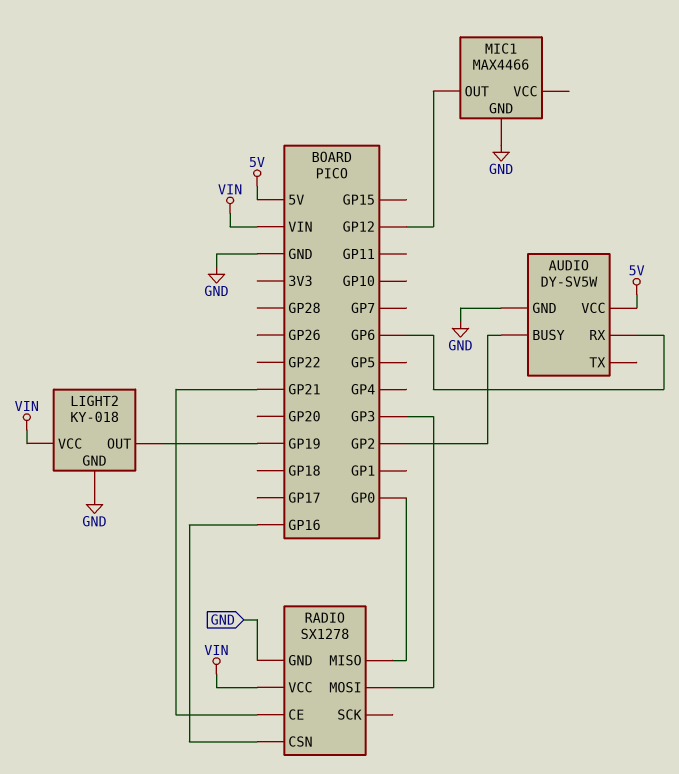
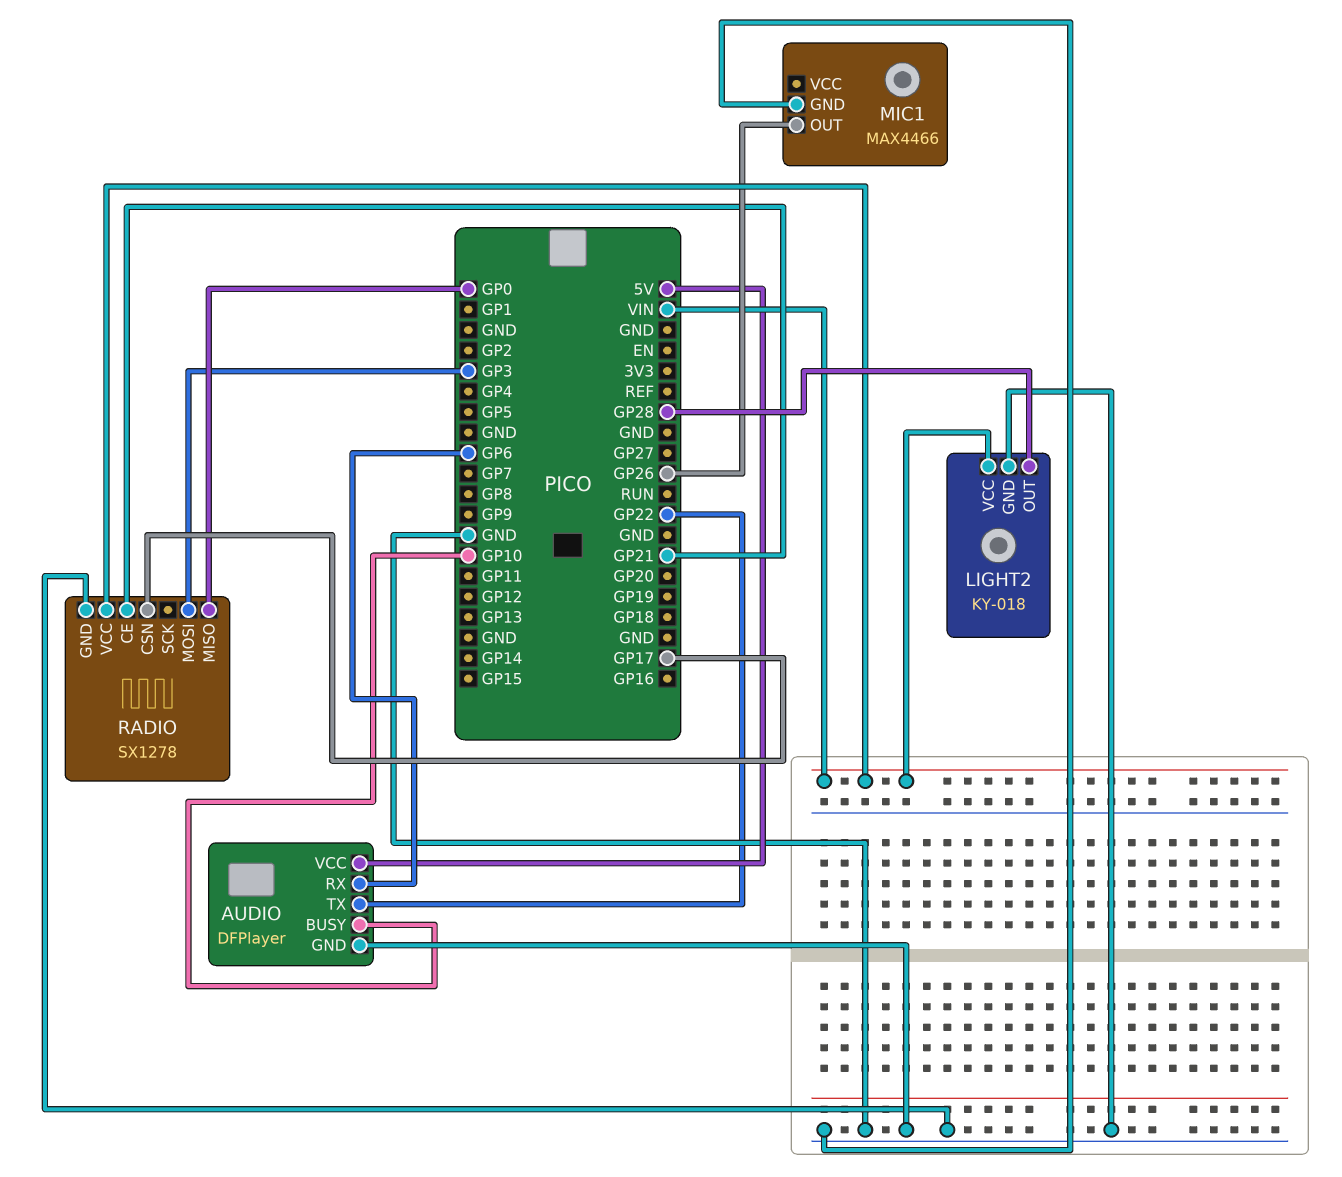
AUDIO: DY-SV5W -> DFPlayer
AUDIO pin BUSY: GP2 -> GP10
AUDIO pin TX: none -> GP22
LIGHT2 pin OUT: GP19 -> GP28
MIC1 pin OUT: GP12 -> GP26
RADIO pin CSN: GP16 -> GP17

